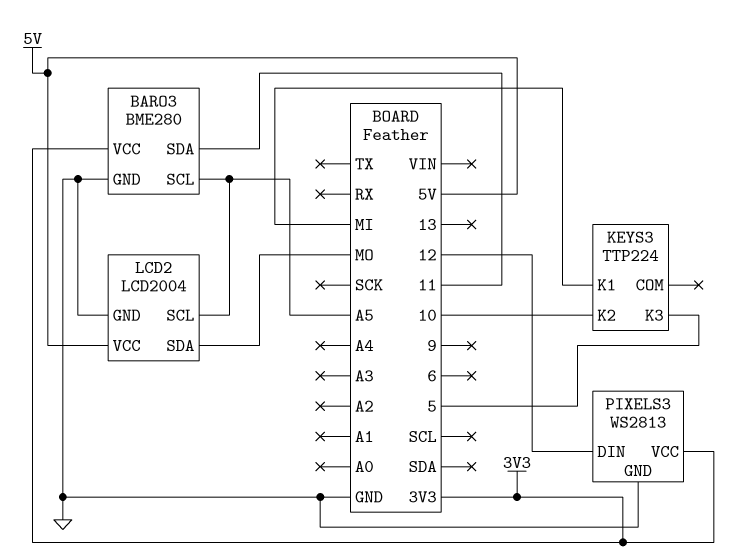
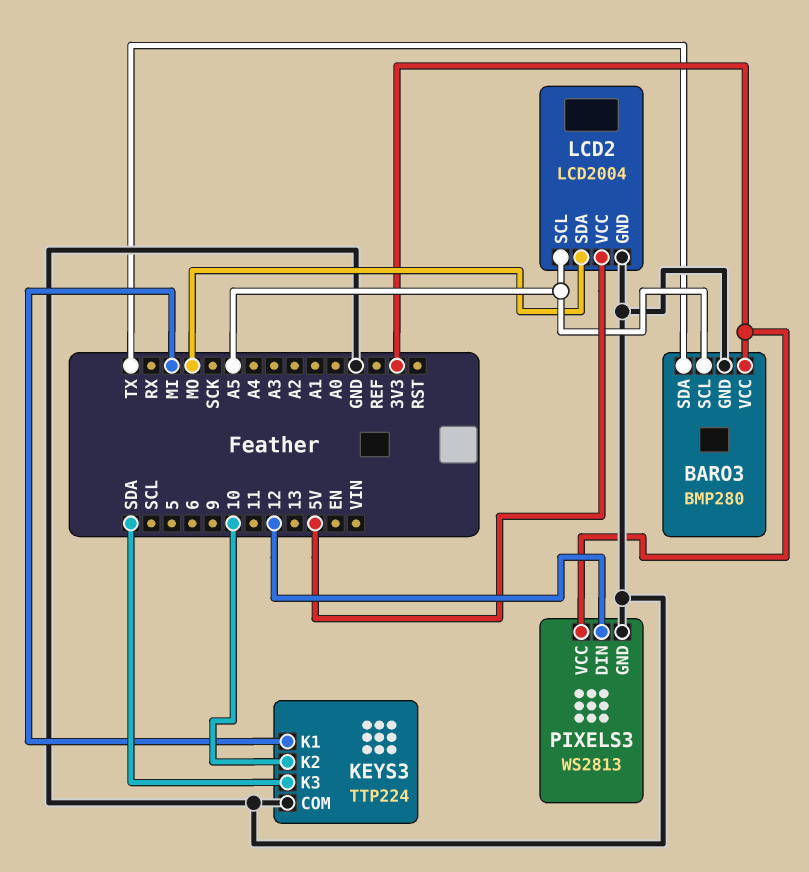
BARO3: BME280 -> BMP280
BARO3 pin SDA: 11 -> TX
KEYS3 pin COM: none -> GND
KEYS3 pin K3: 5 -> SDA

